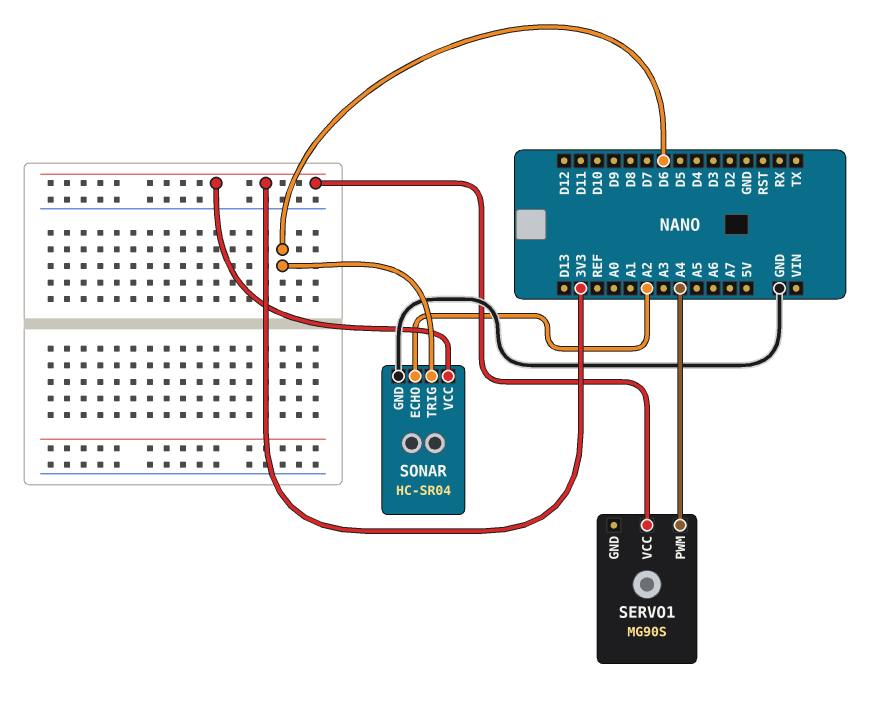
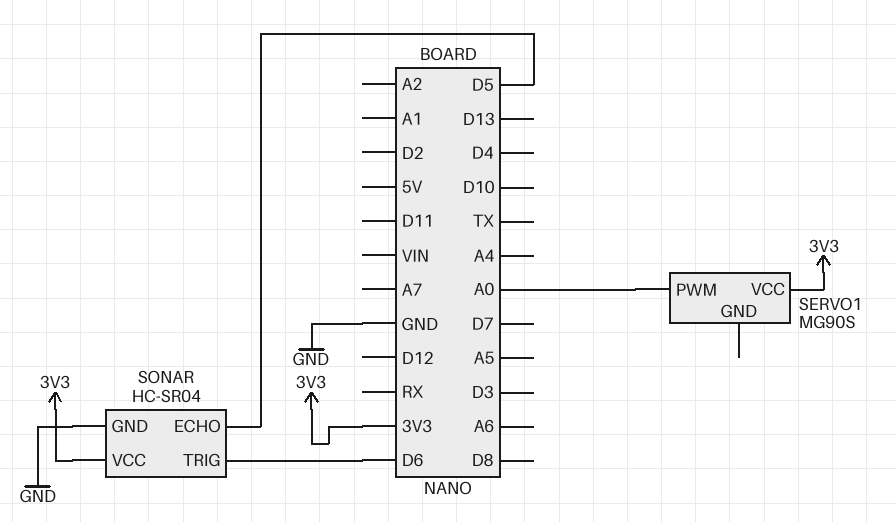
SERVO1 pin PWM: A4 -> A0
SONAR pin ECHO: A2 -> D5

